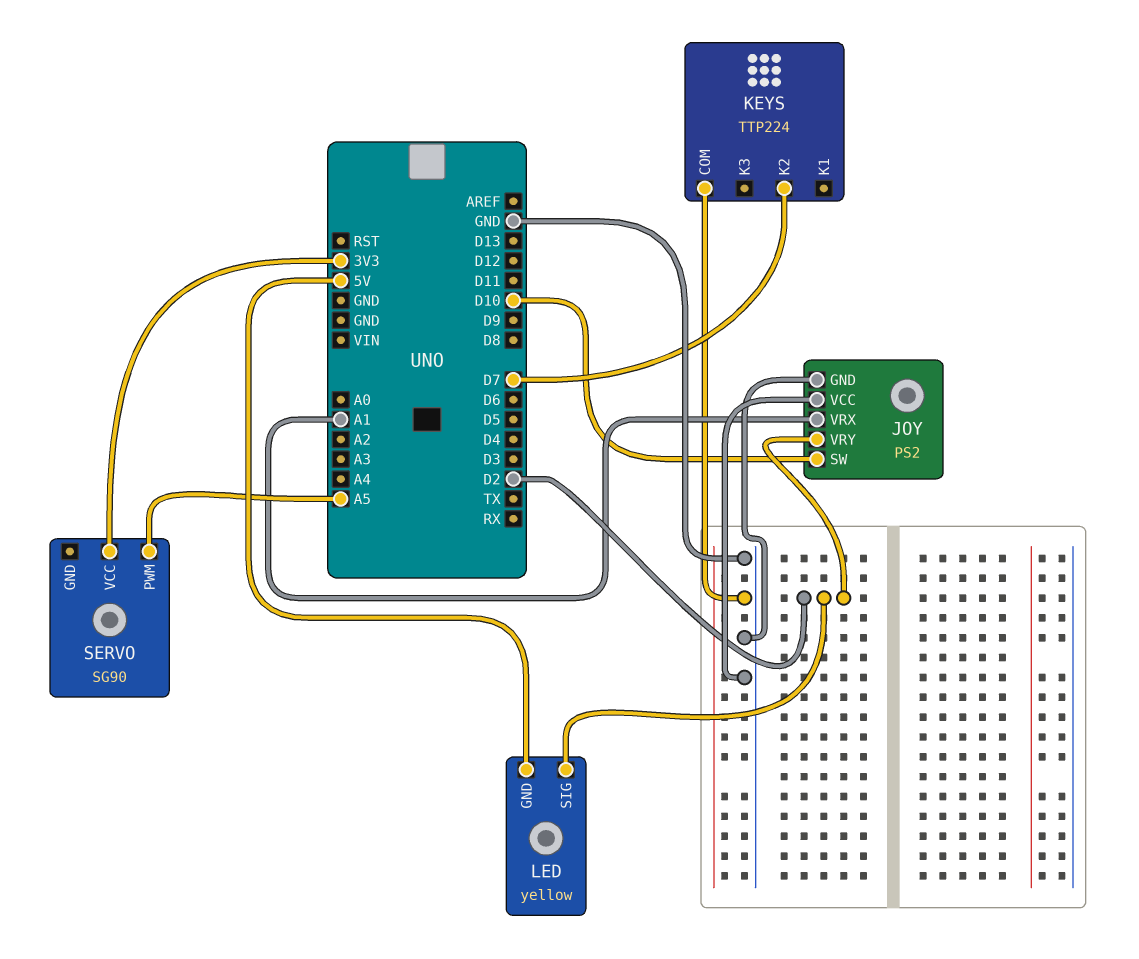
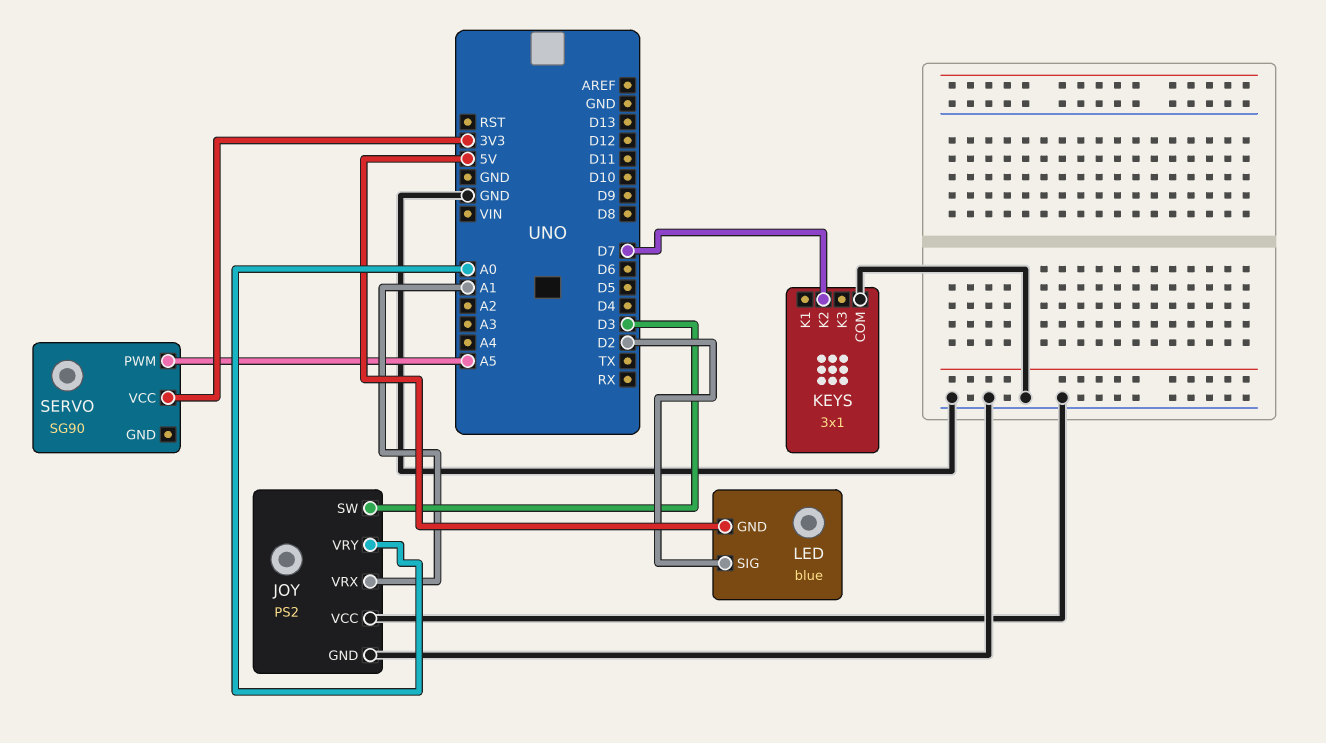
JOY pin SW: D10 -> D3
JOY pin VRY: D2 -> A0
KEYS: TTP224 -> 3x1
LED: yellow -> blue

